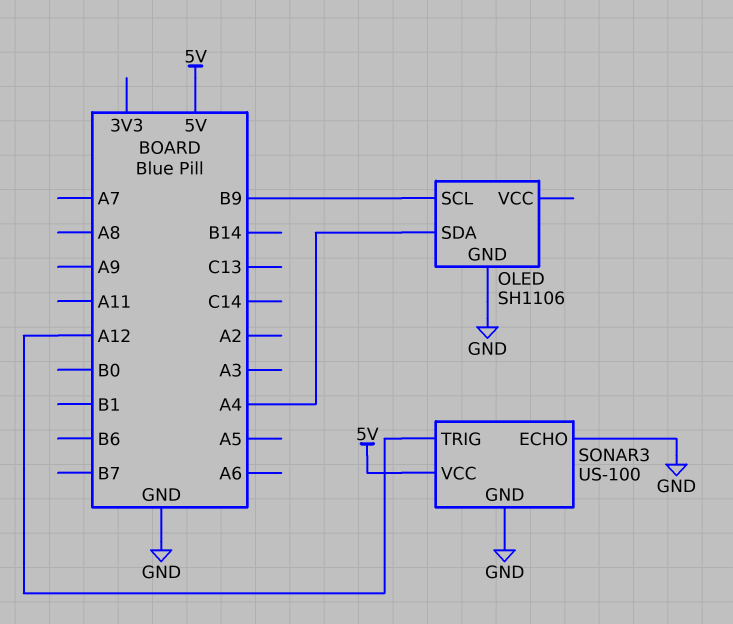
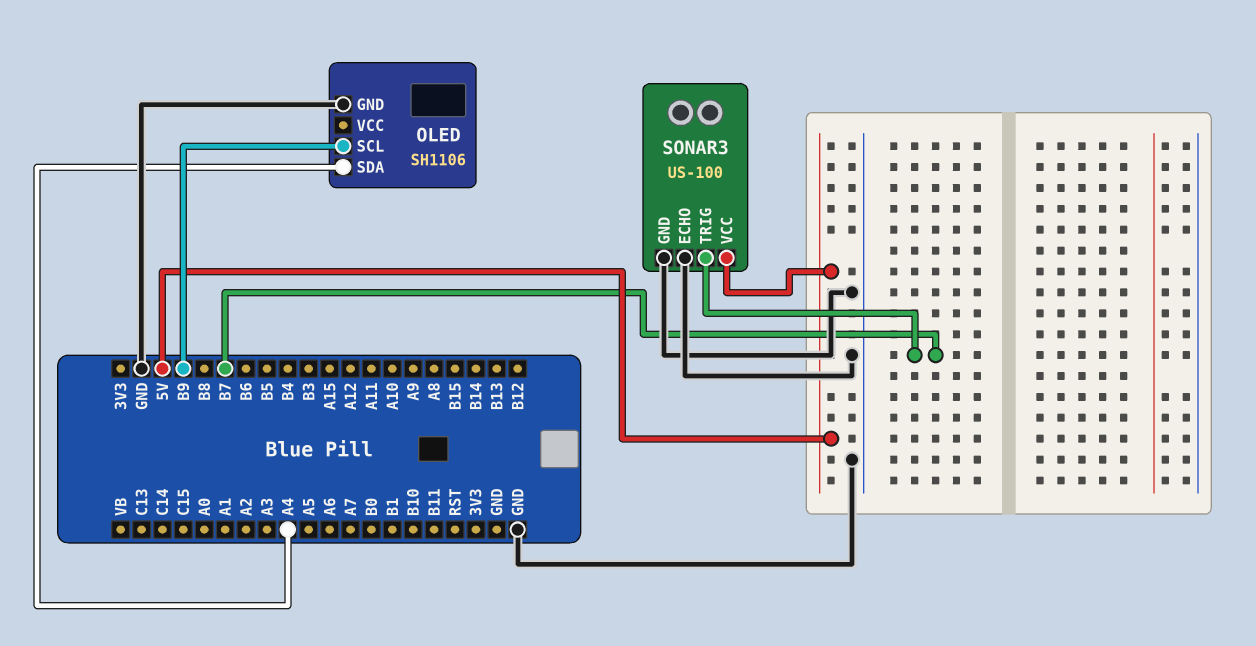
SONAR3 pin TRIG: A12 -> B7

